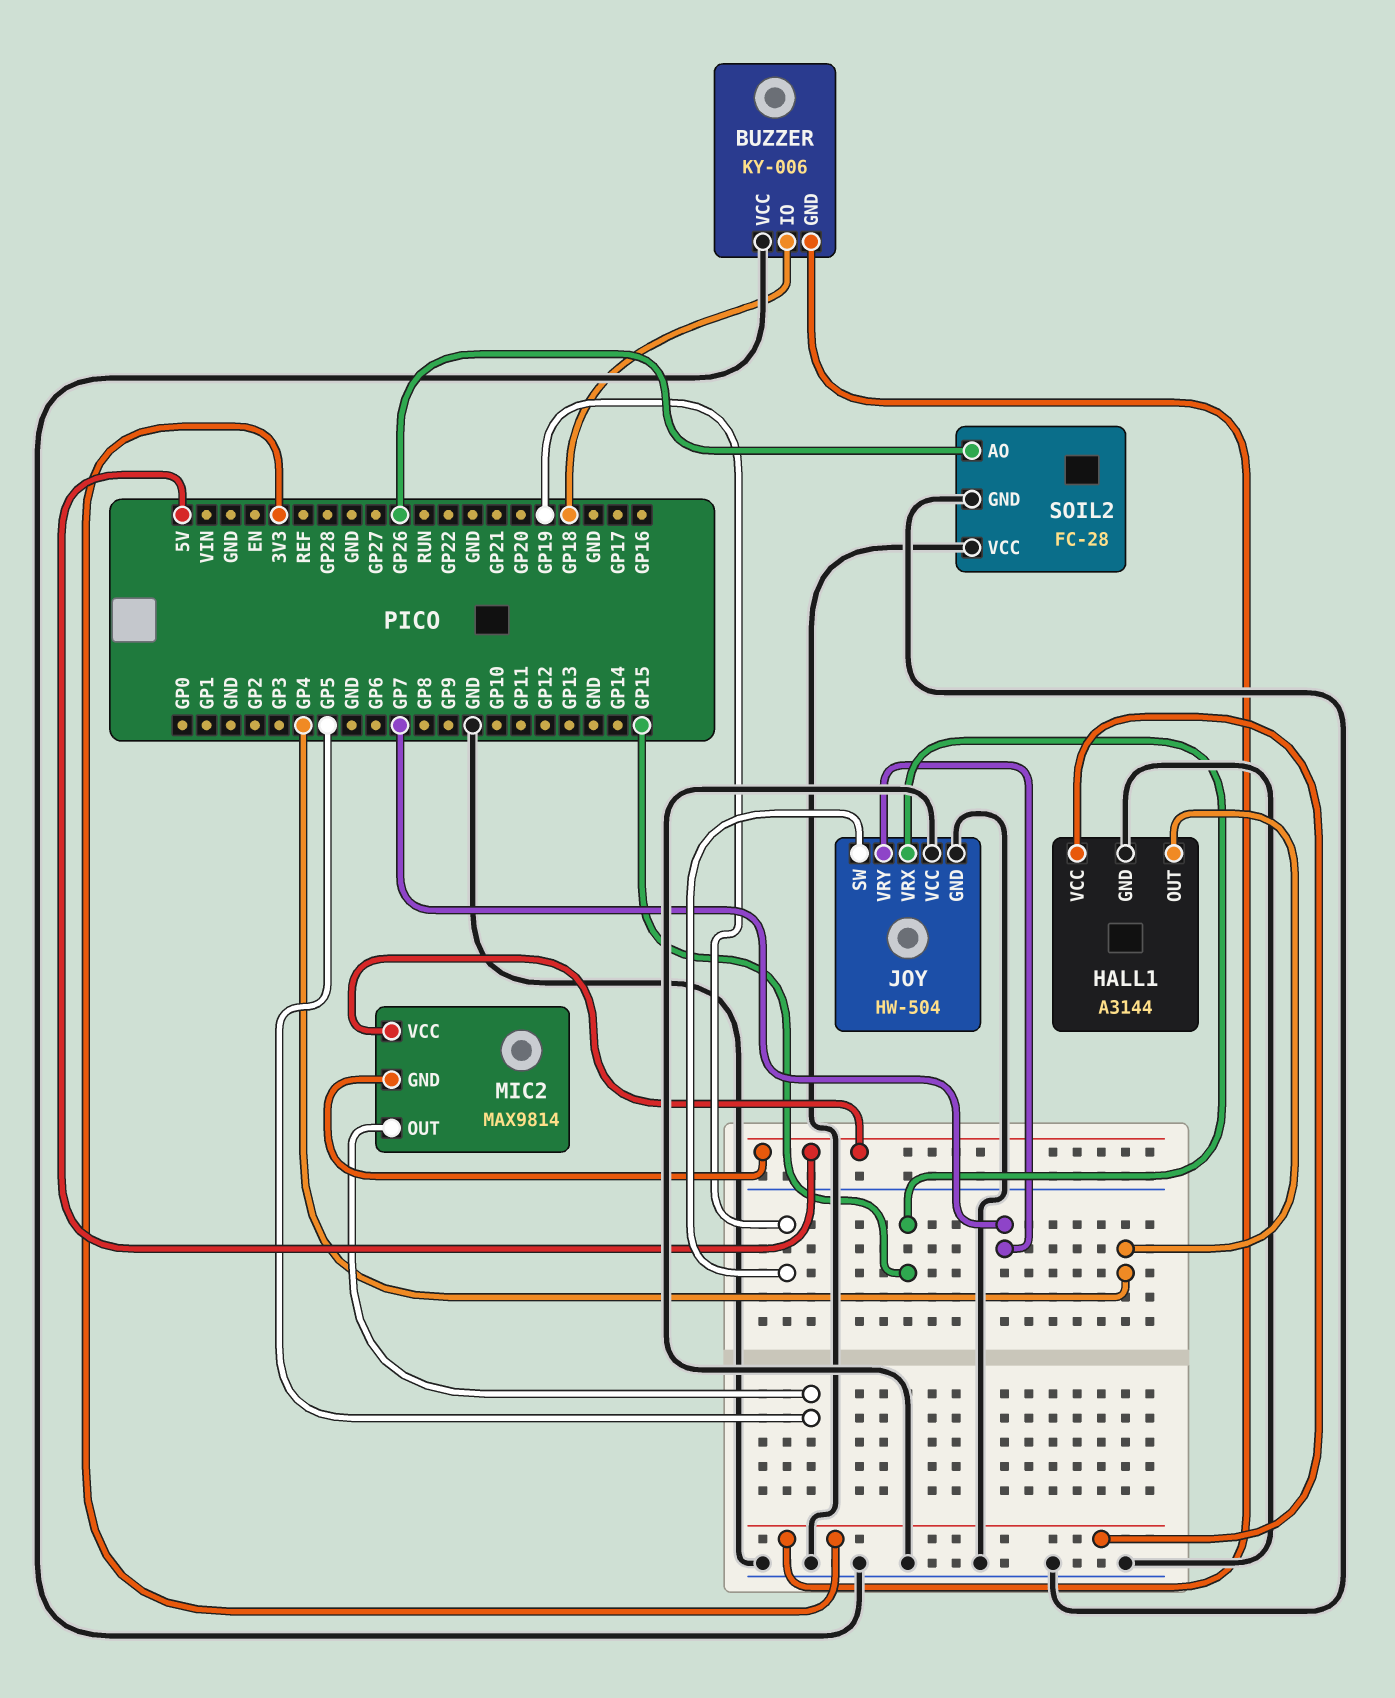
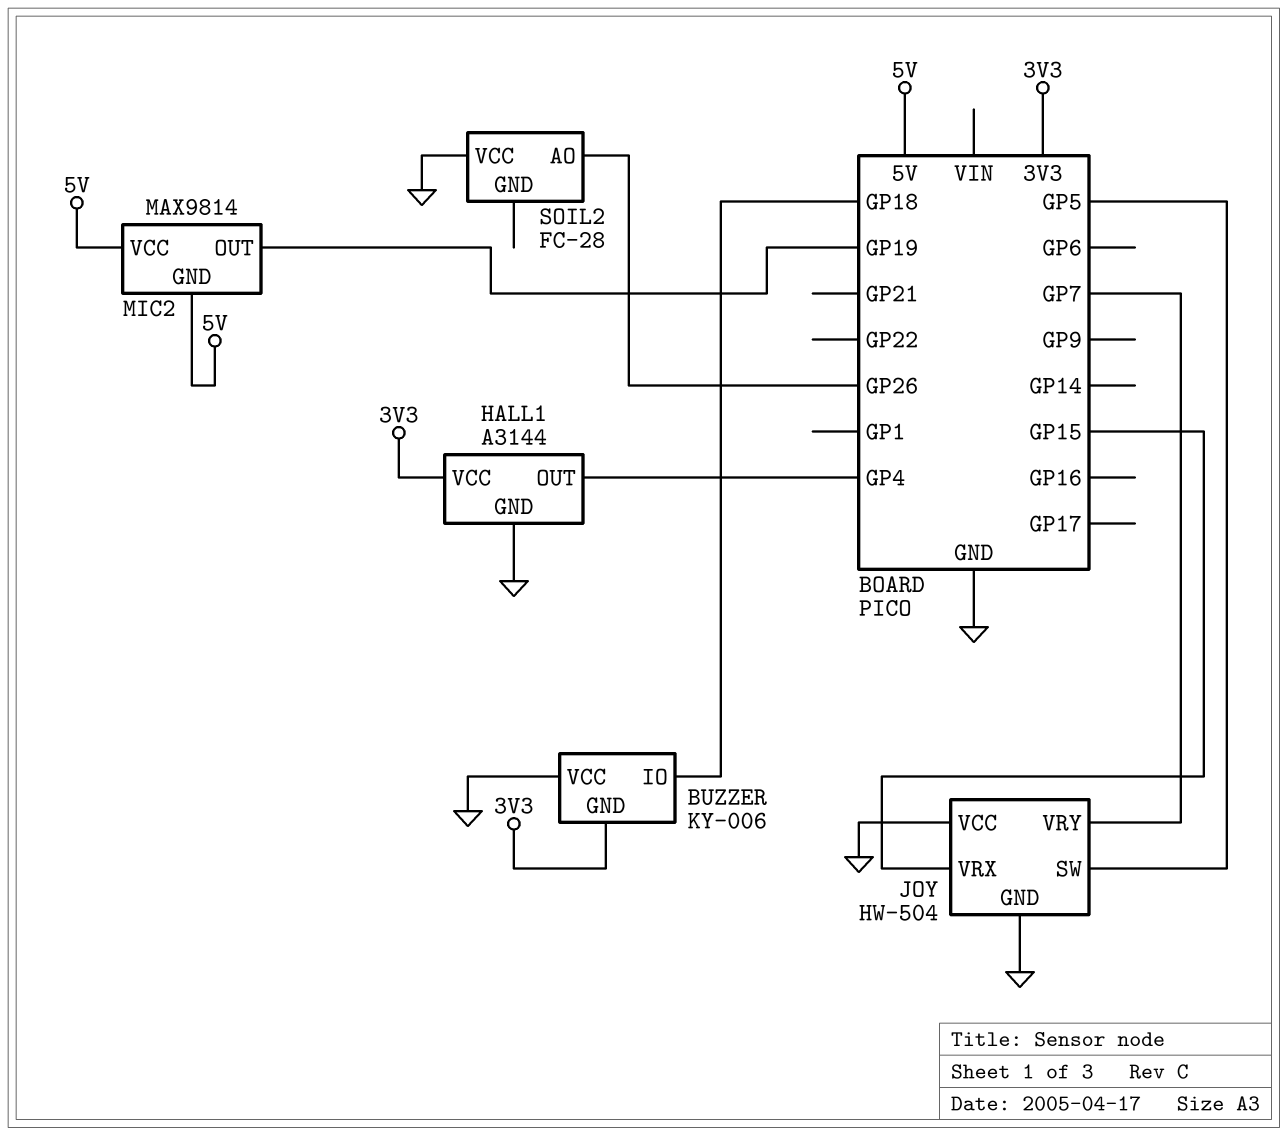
JOY pin SW: GP19 -> GP5
MIC2 pin OUT: GP5 -> GP19
SOIL2 pin GND: GND -> none

